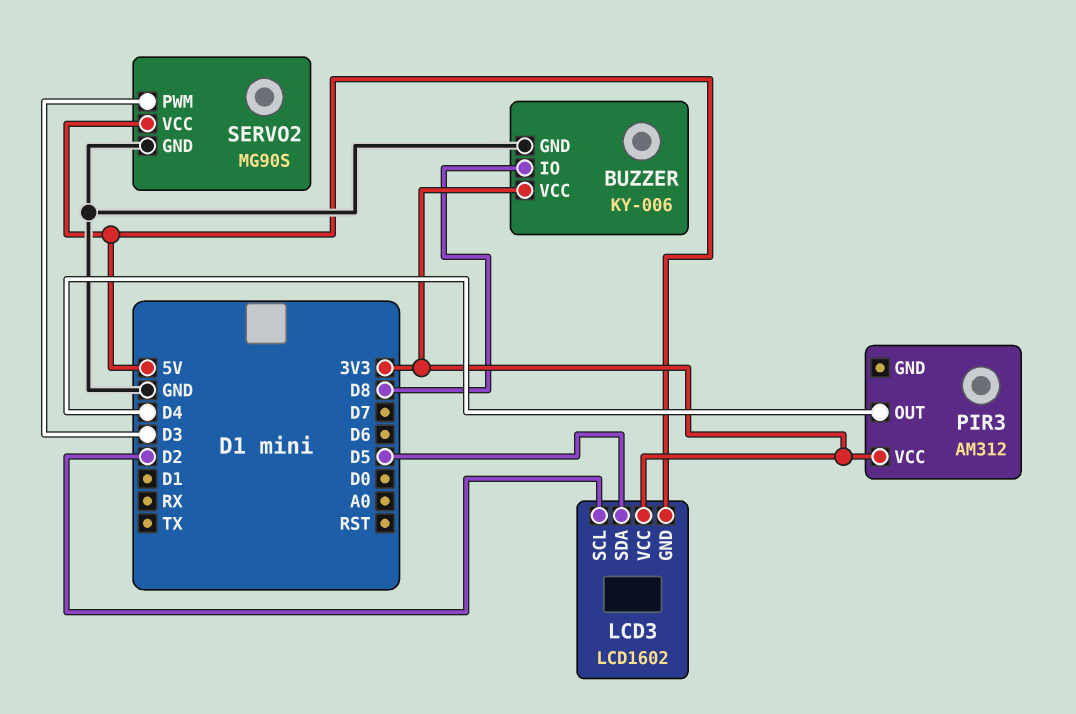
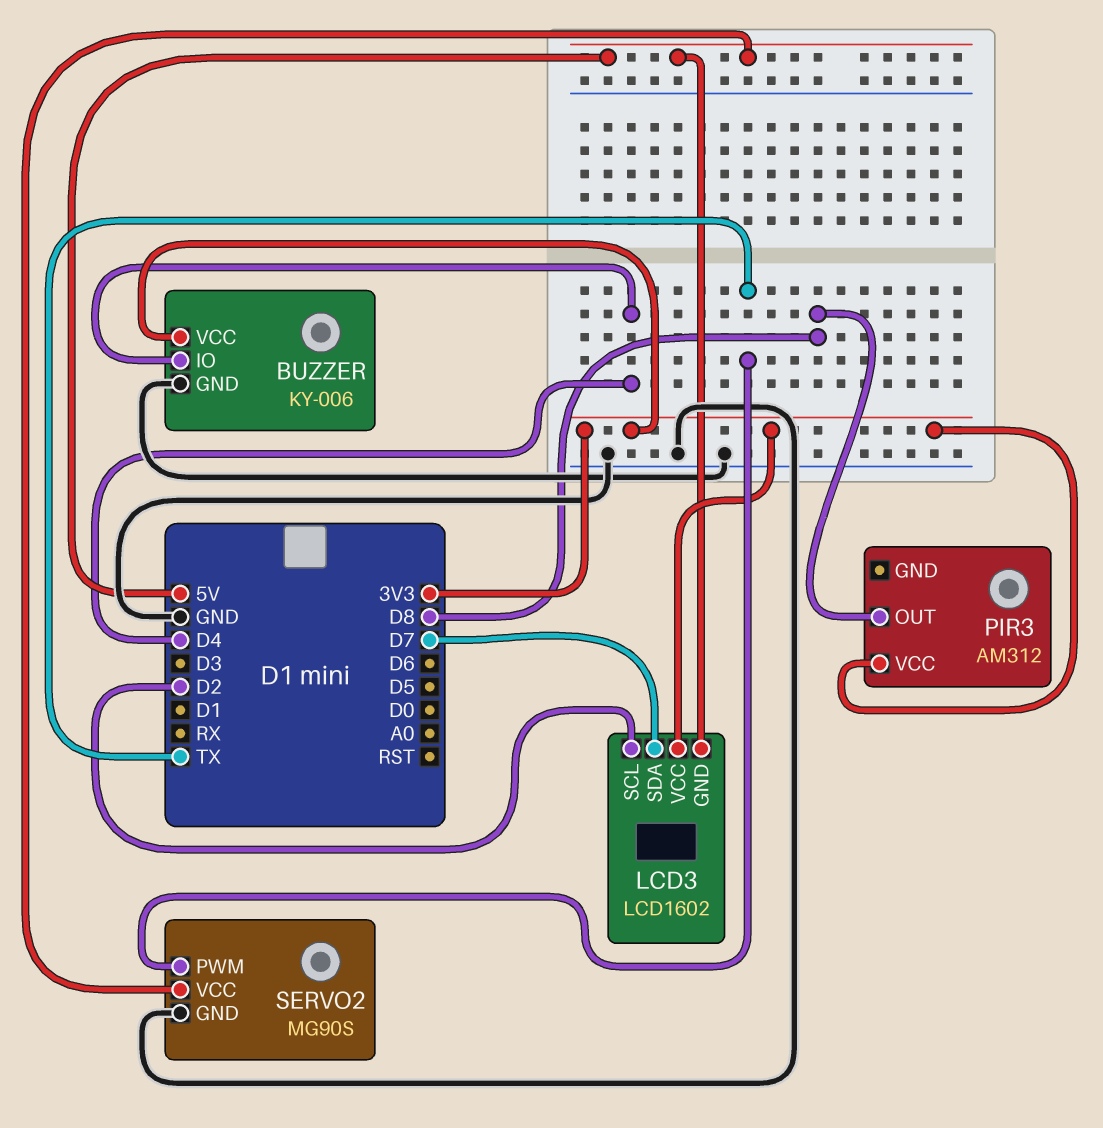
BUZZER pin IO: D8 -> D4
LCD3 pin SDA: D5 -> D7
PIR3 pin OUT: D4 -> D8
SERVO2 pin PWM: D3 -> TX

